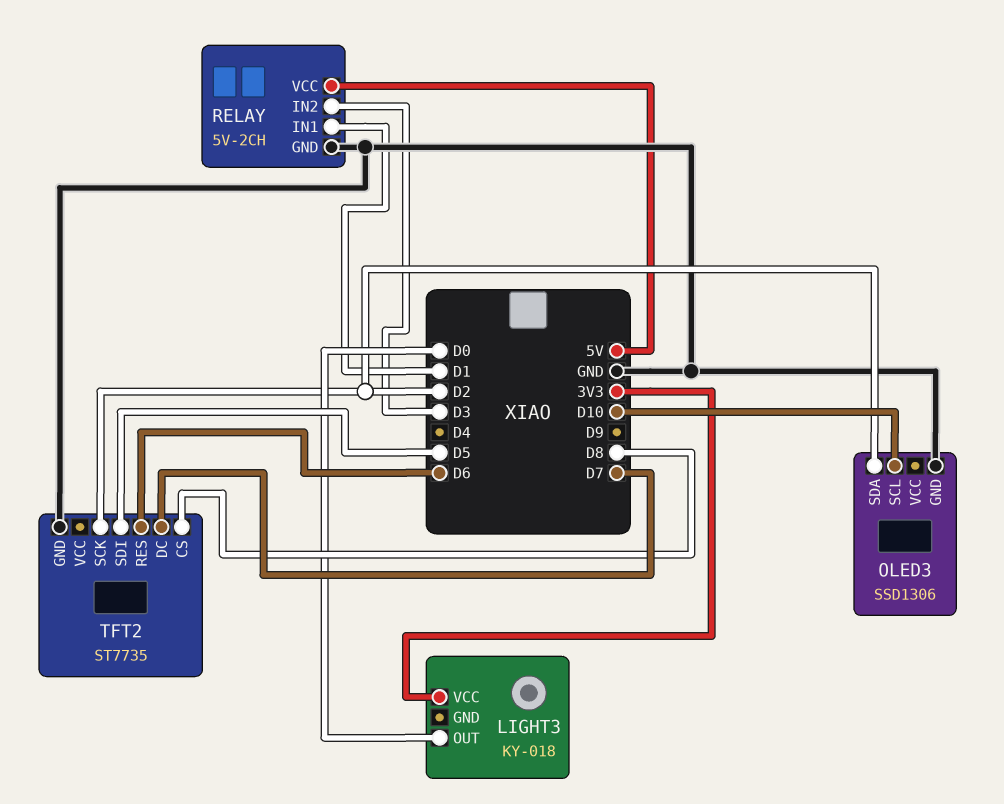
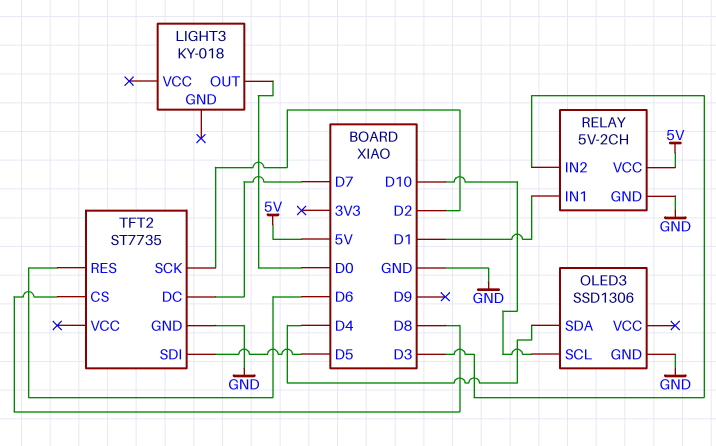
LIGHT3 pin VCC: 3V3 -> none
OLED3 pin SDA: D2 -> D4

